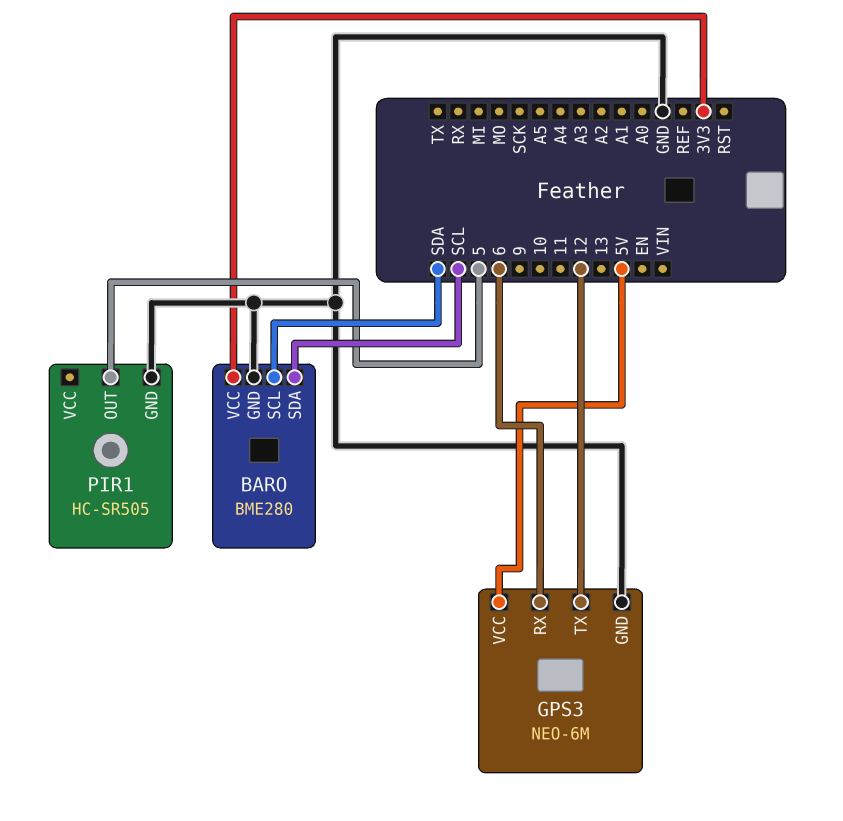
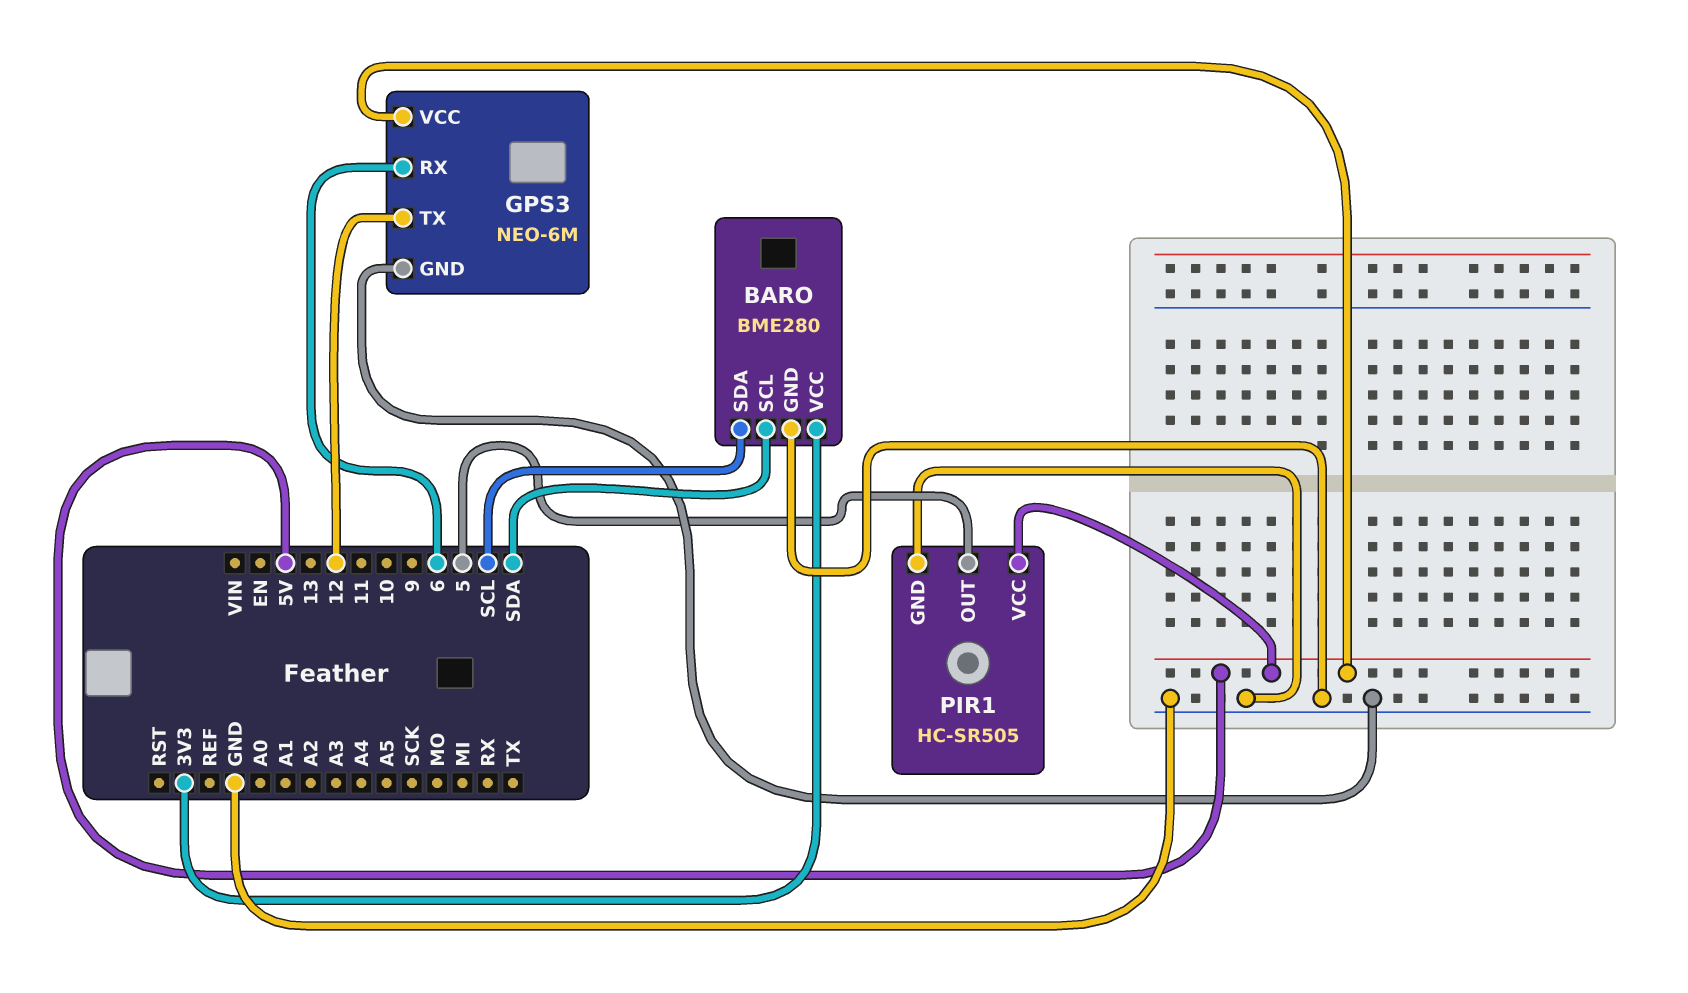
PIR1 pin VCC: none -> 5V

